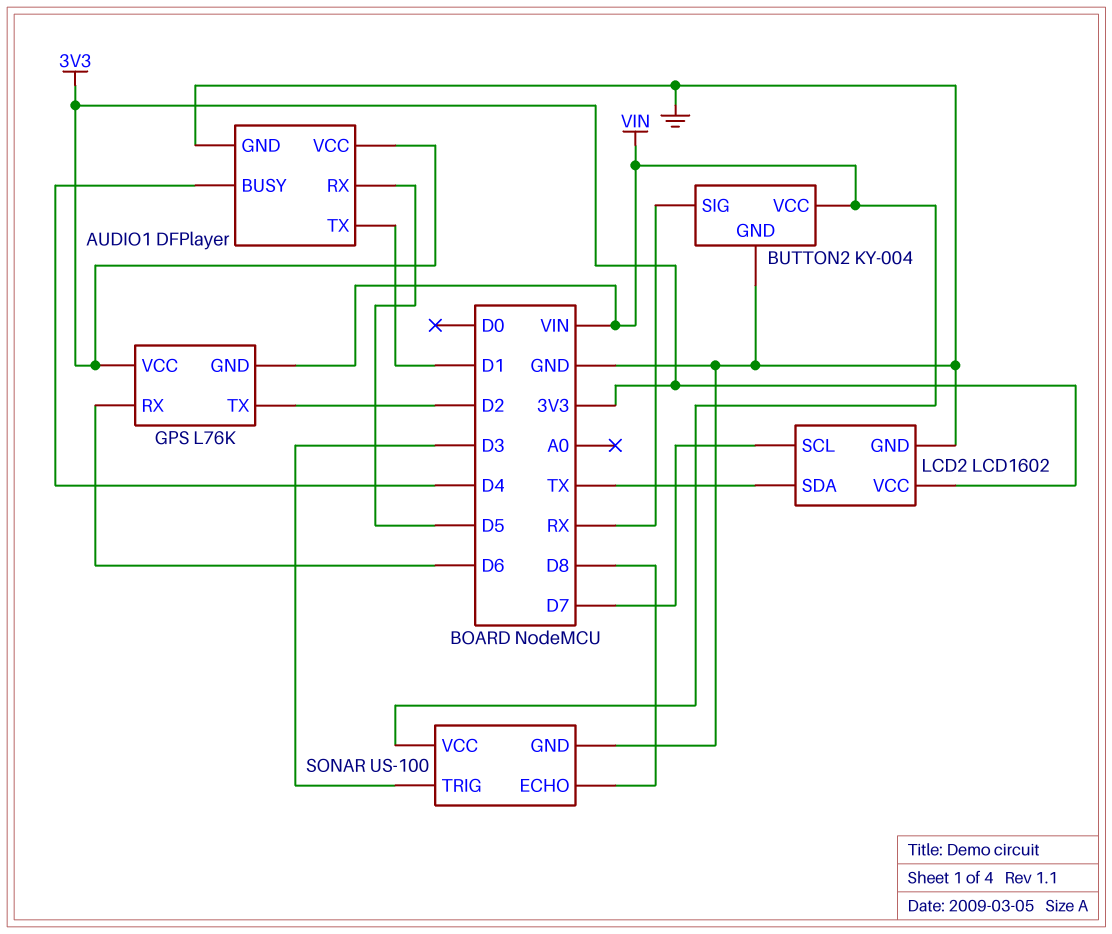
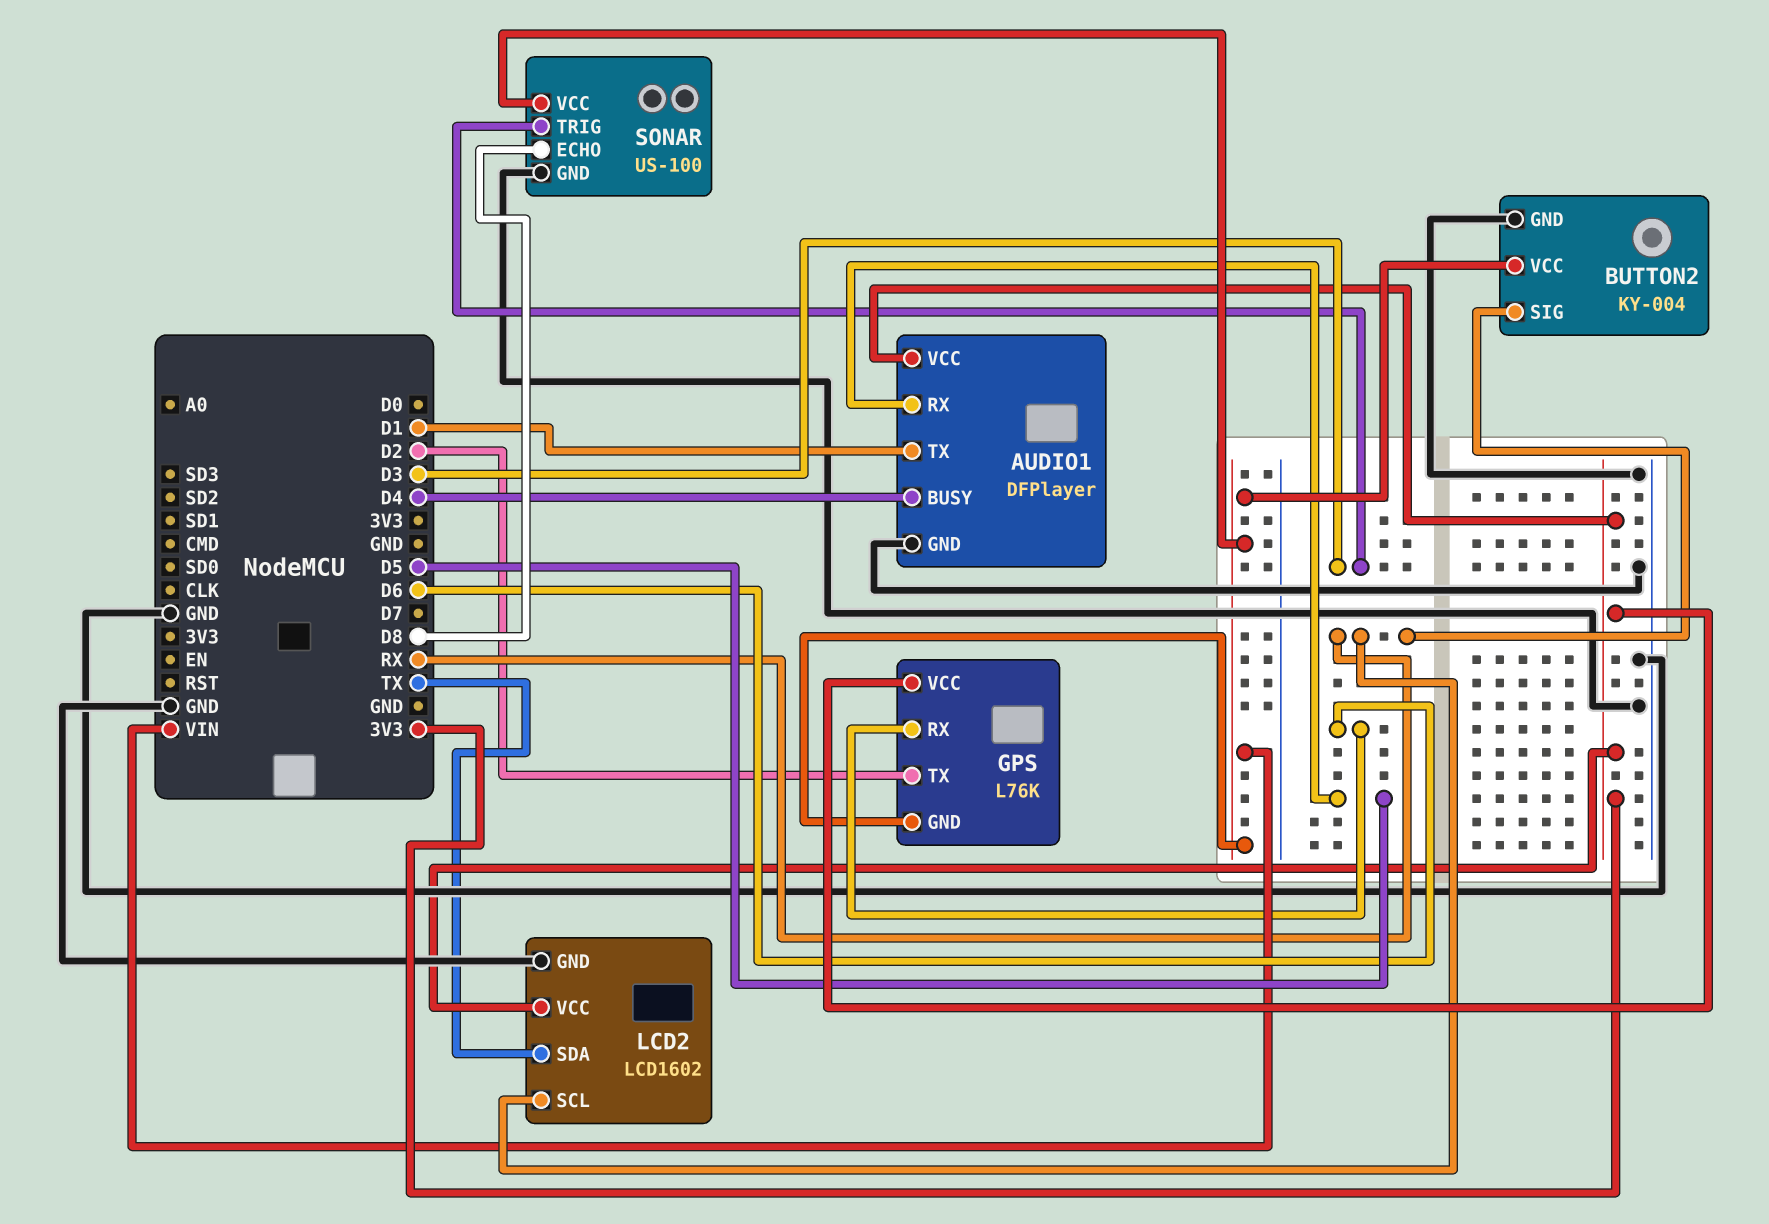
LCD2 pin SCL: D7 -> RX

